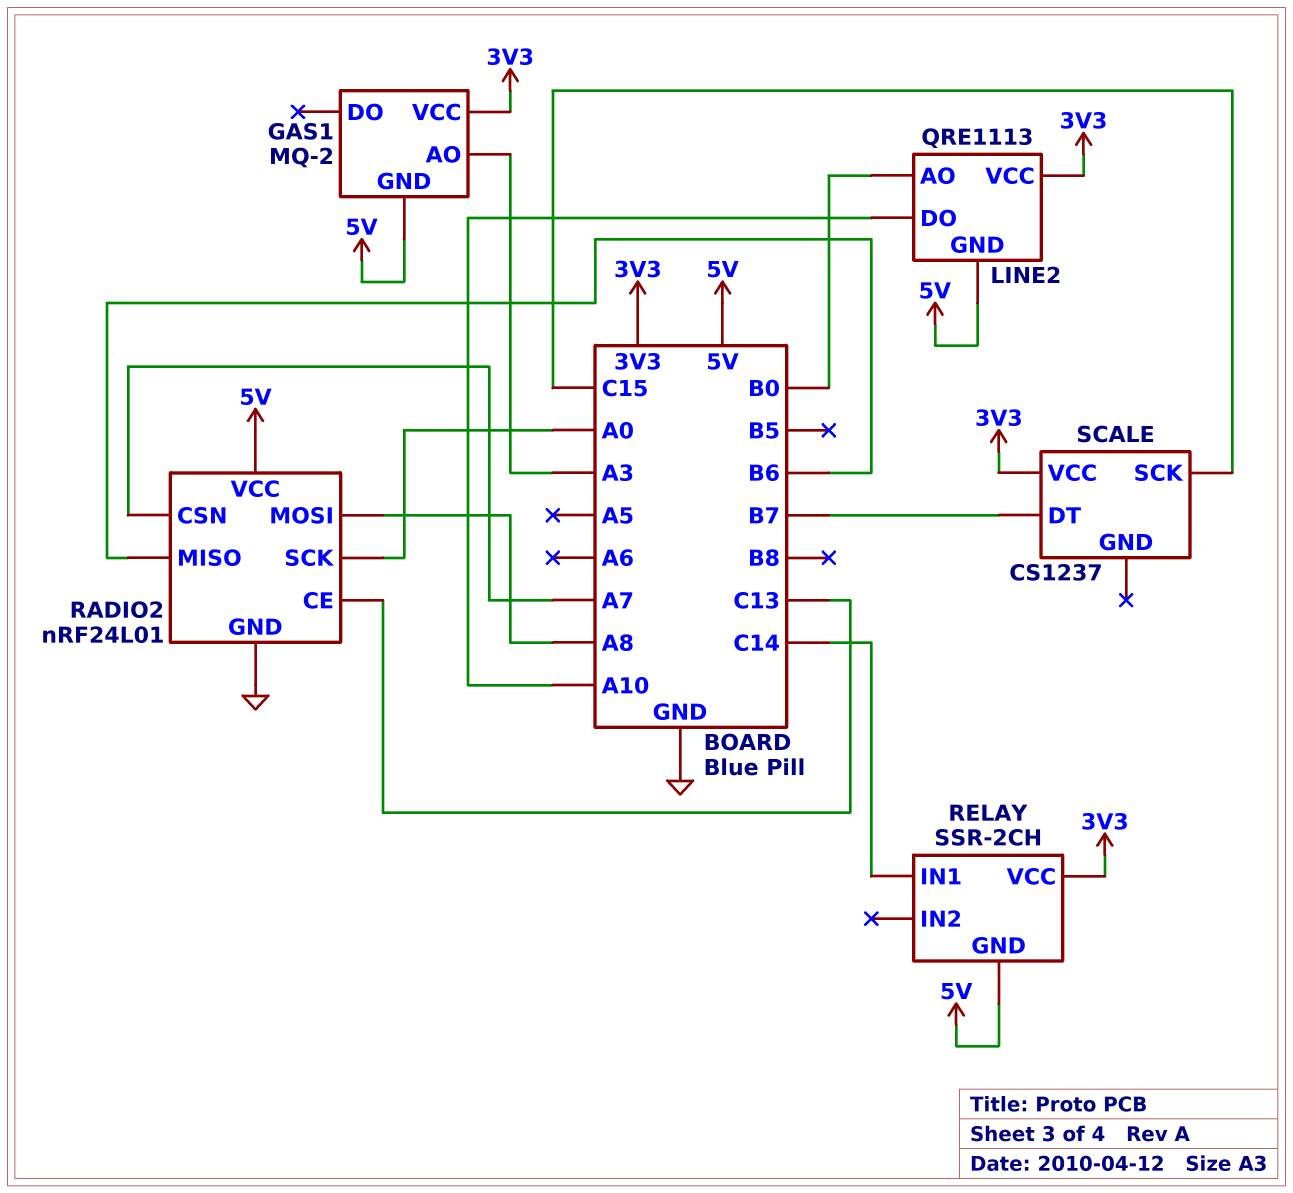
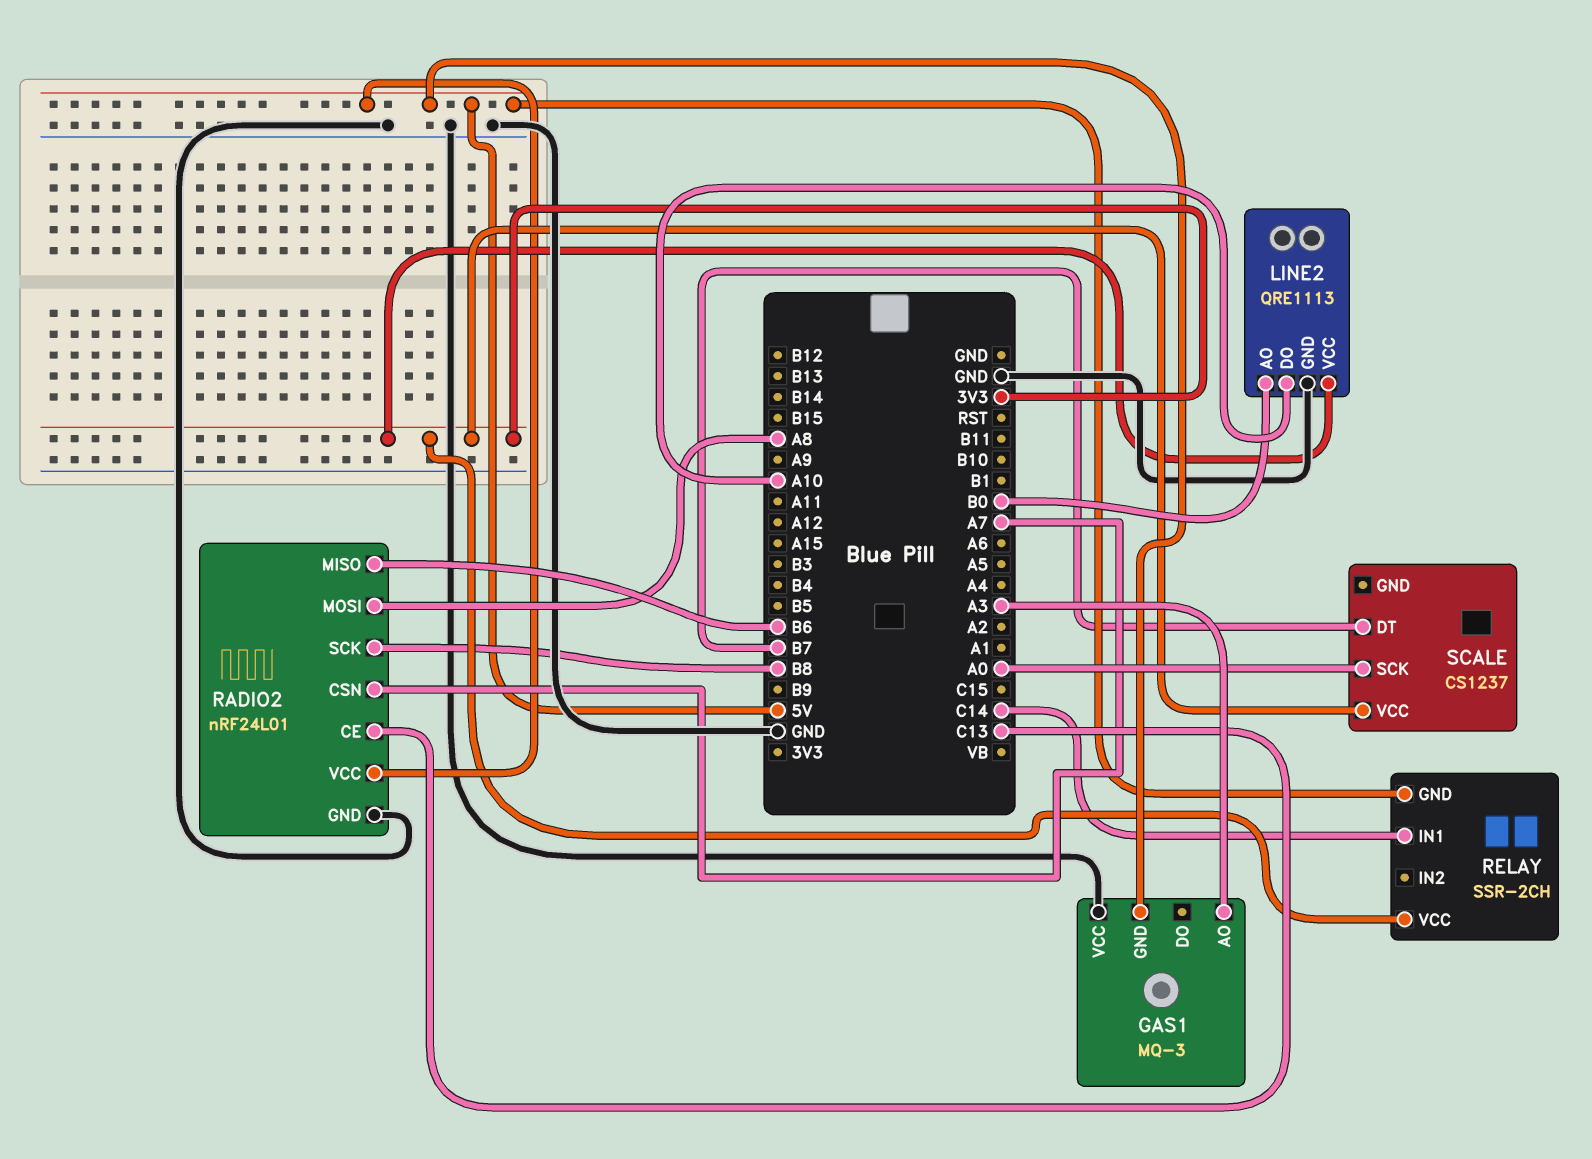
GAS1: MQ-2 -> MQ-3
GAS1 pin VCC: 3V3 -> GND
LINE2 pin GND: 5V -> GND
RADIO2 pin SCK: A0 -> B8
SCALE pin SCK: C15 -> A0

